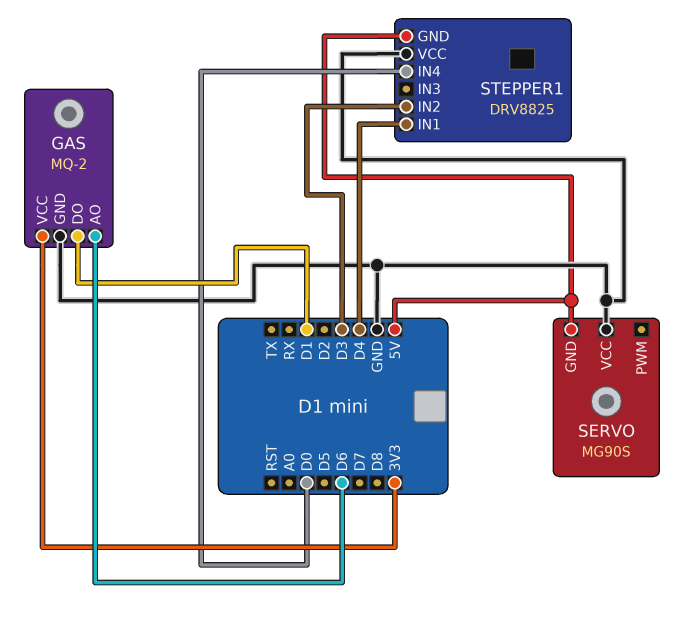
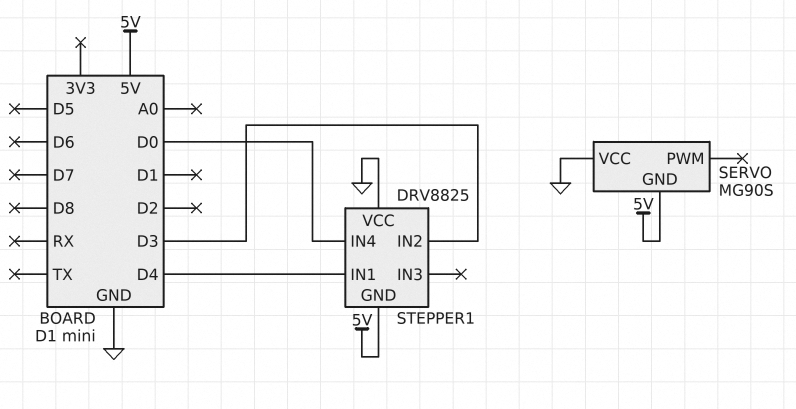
GAS: MQ-2 -> none
GAS pin AO: D6 -> none
GAS pin DO: D1 -> none
GAS pin GND: GND -> none
GAS pin VCC: 3V3 -> none

